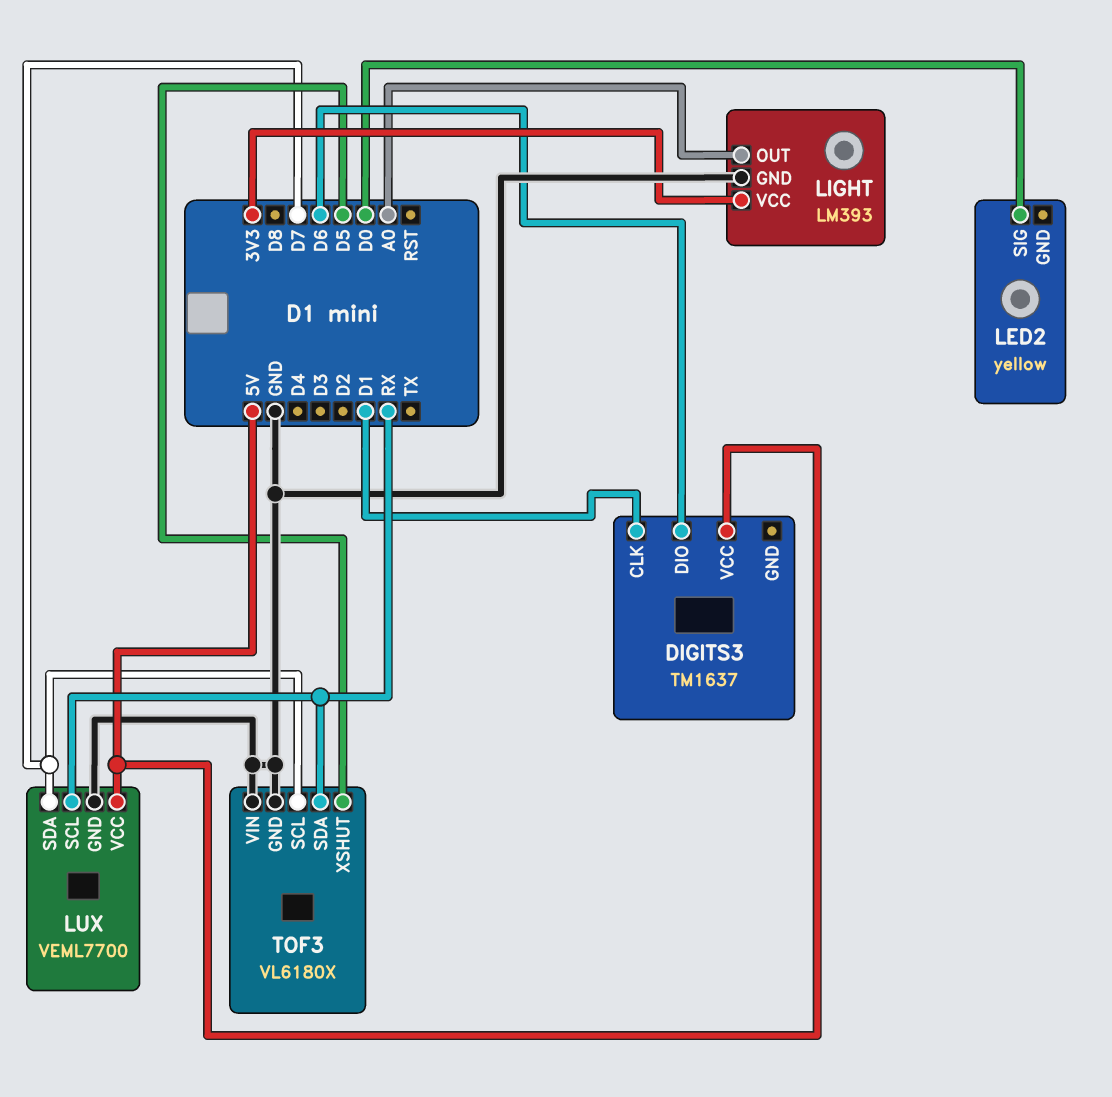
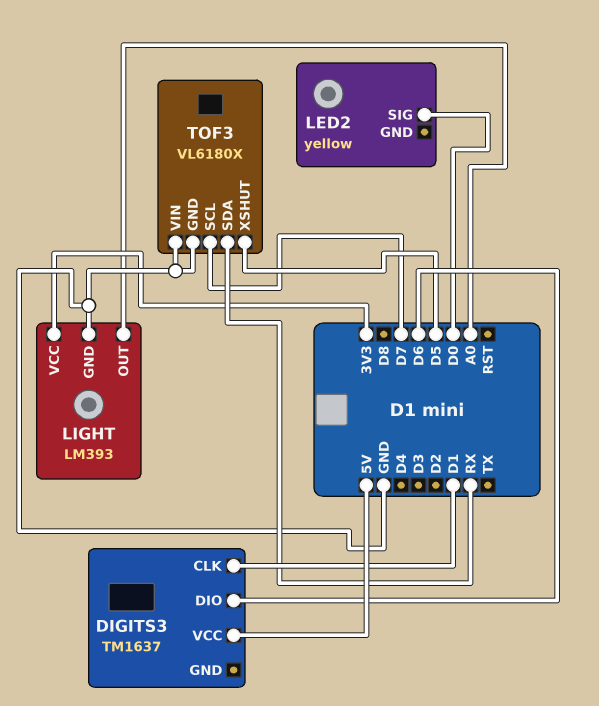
LUX: VEML7700 -> none
LUX pin GND: GND -> none
LUX pin SCL: RX -> none
LUX pin SDA: D7 -> none
LUX pin VCC: 5V -> none

